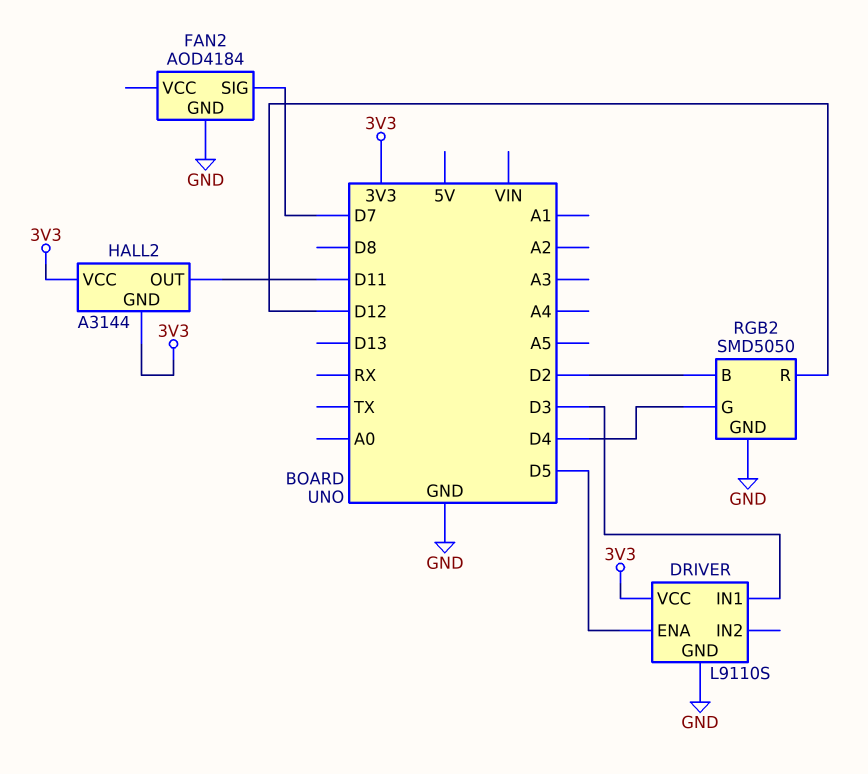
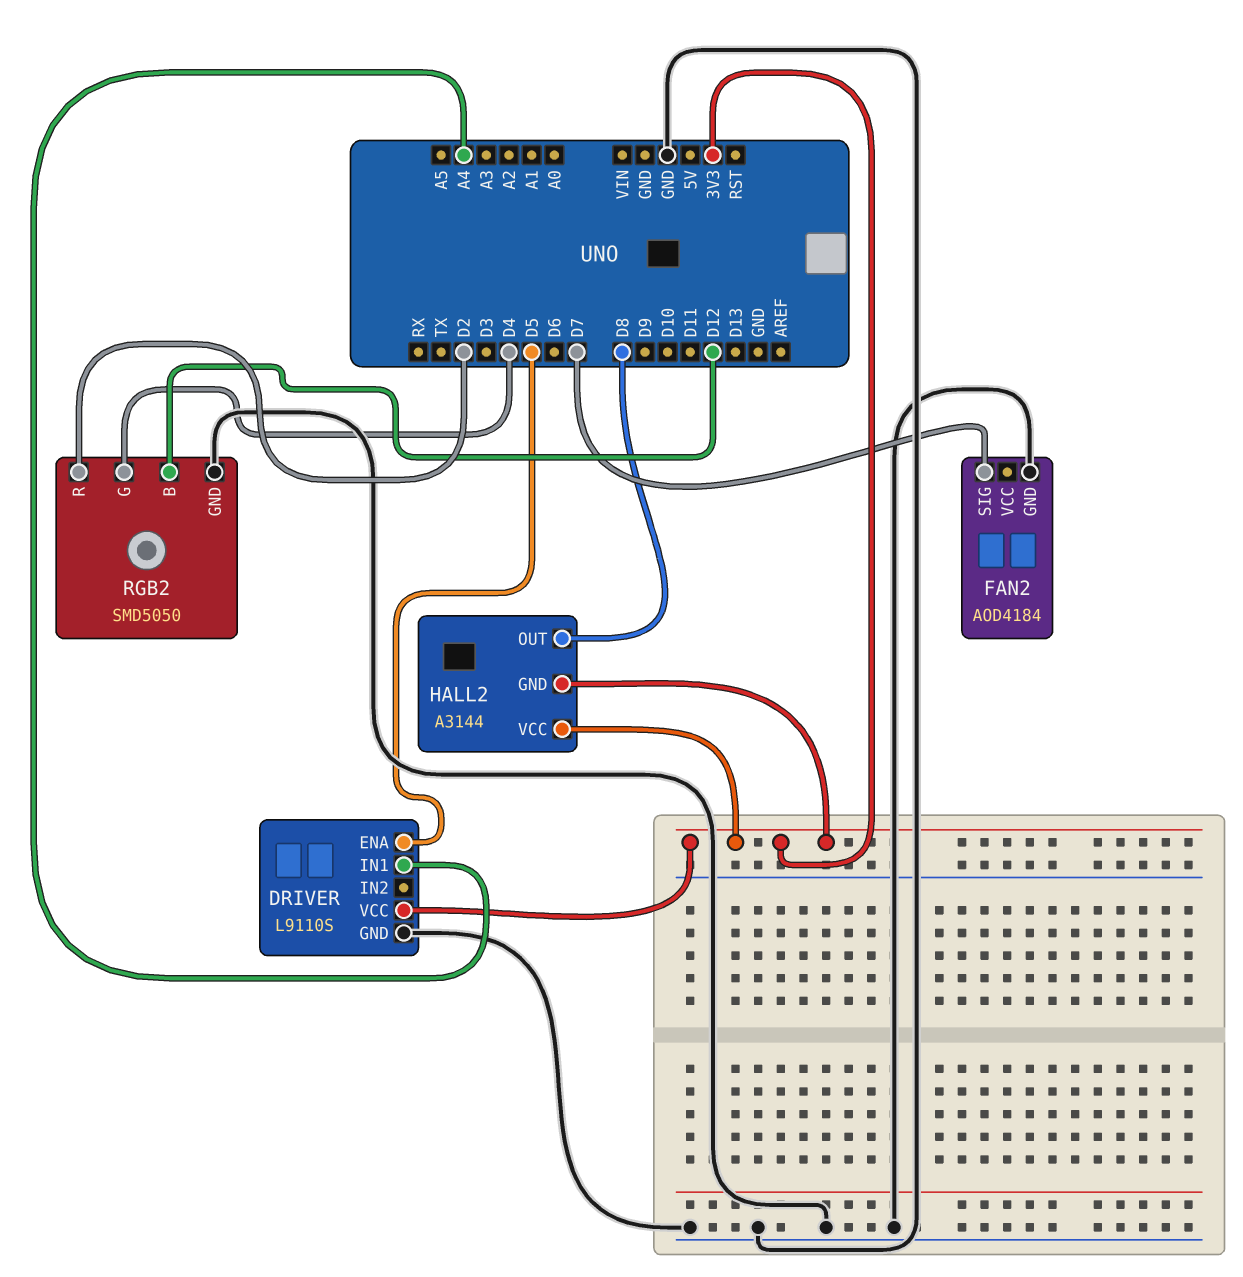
DRIVER pin IN1: D3 -> A4
HALL2 pin OUT: D11 -> D8
RGB2 pin B: D2 -> D12
RGB2 pin R: D12 -> D2

